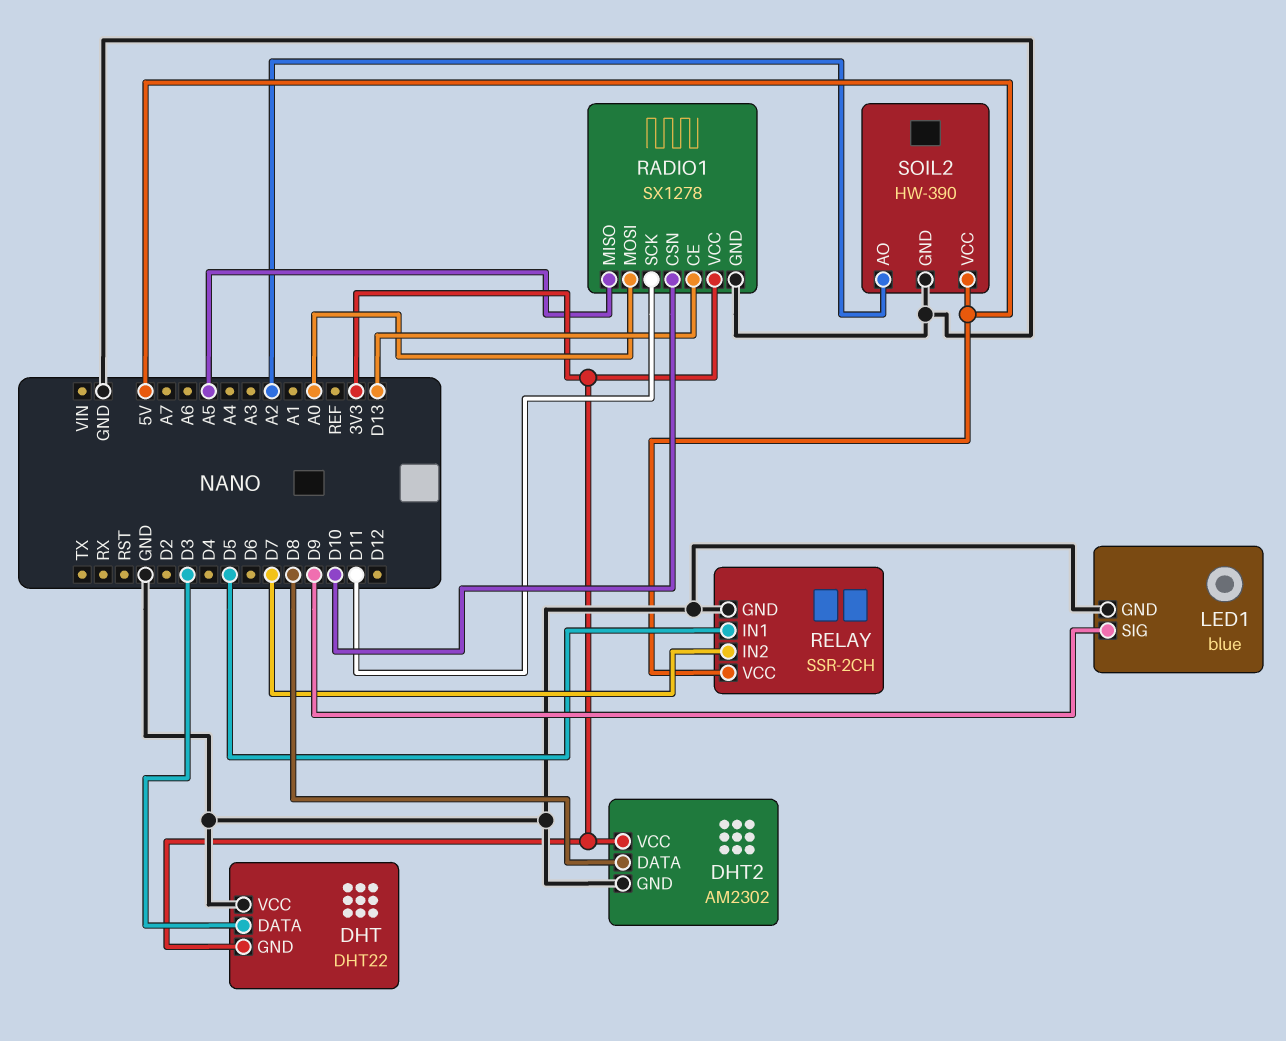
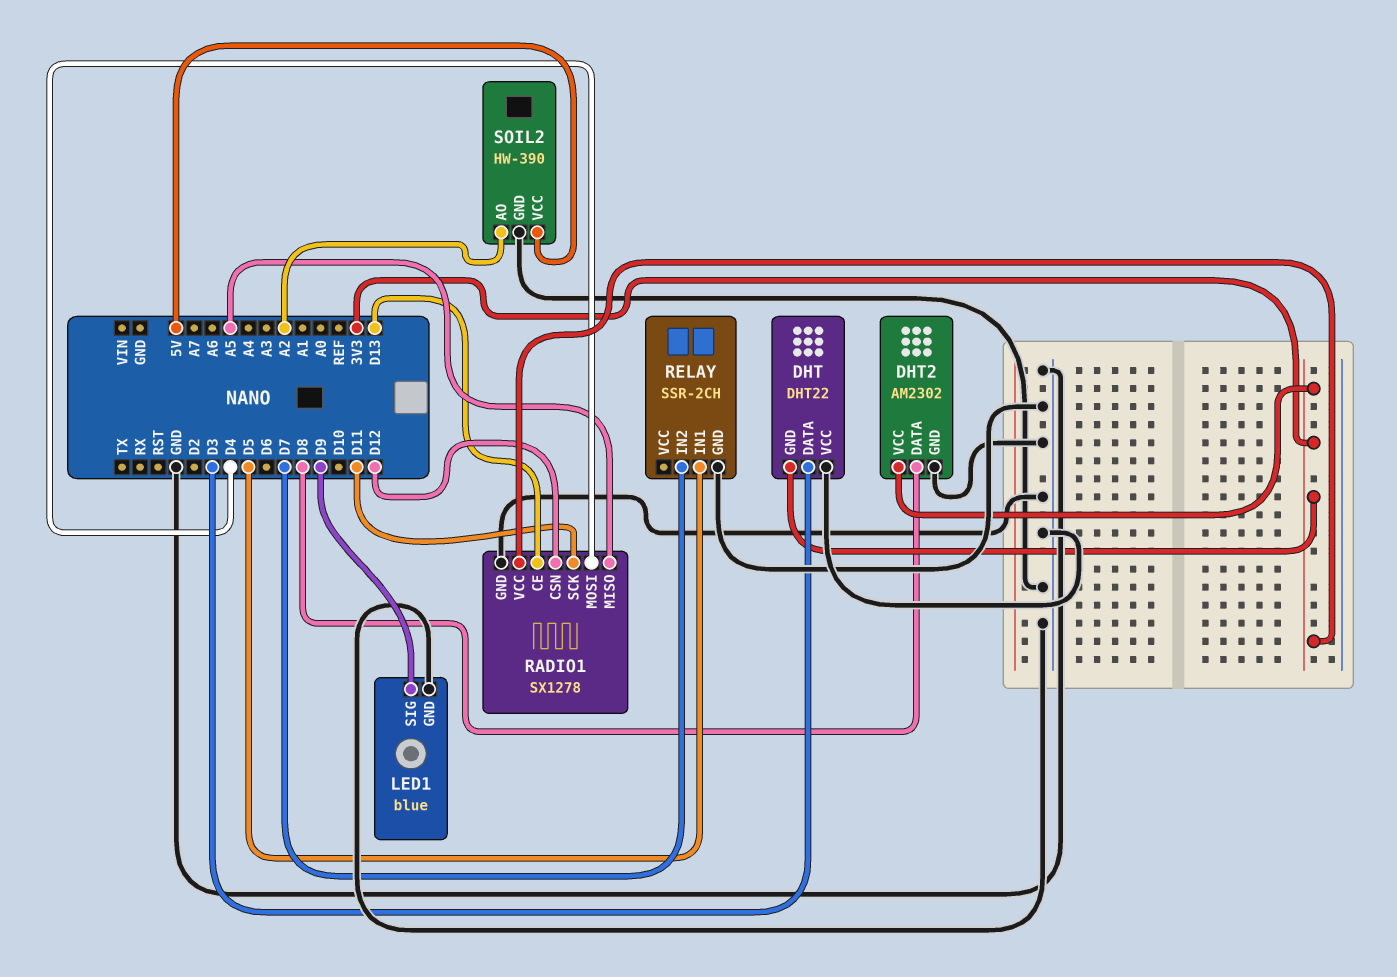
RADIO1 pin CSN: D10 -> D12
RADIO1 pin MOSI: A0 -> D4
RELAY pin VCC: 5V -> none

